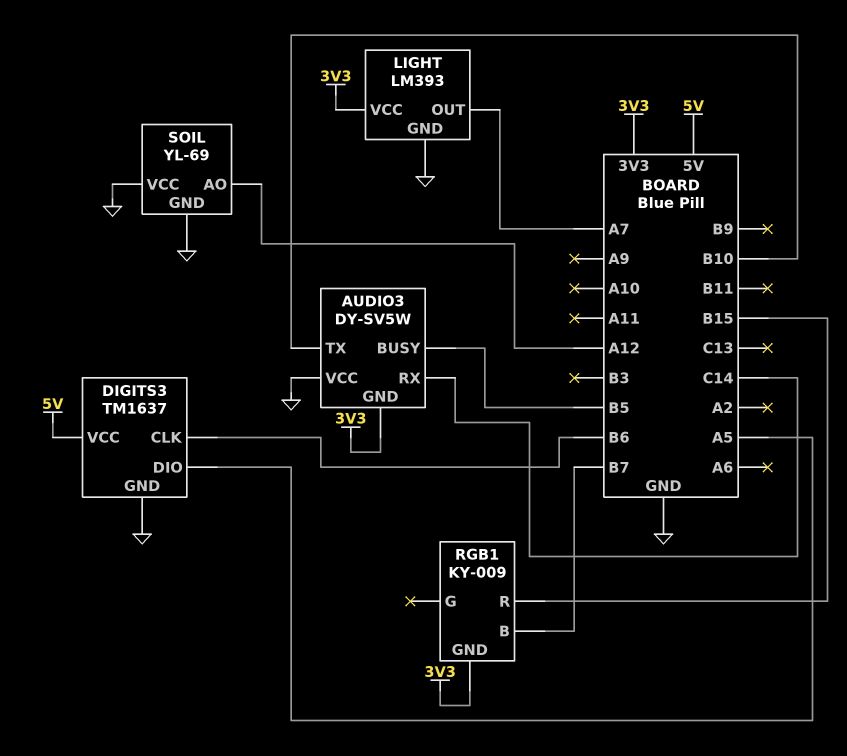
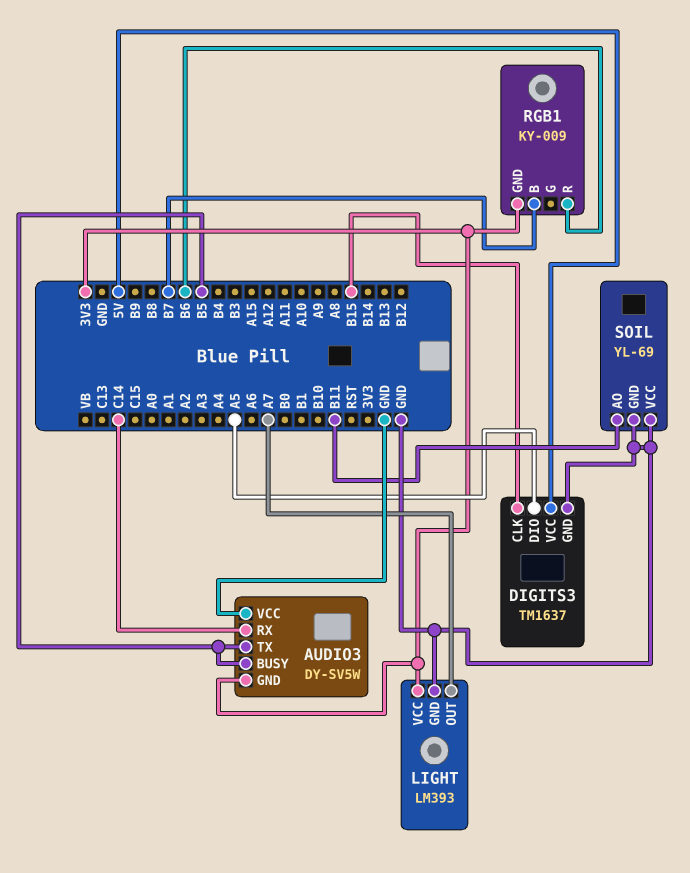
AUDIO3 pin TX: B10 -> B5
DIGITS3 pin CLK: B6 -> B15
RGB1 pin R: B15 -> B6
SOIL pin AO: A12 -> B11

